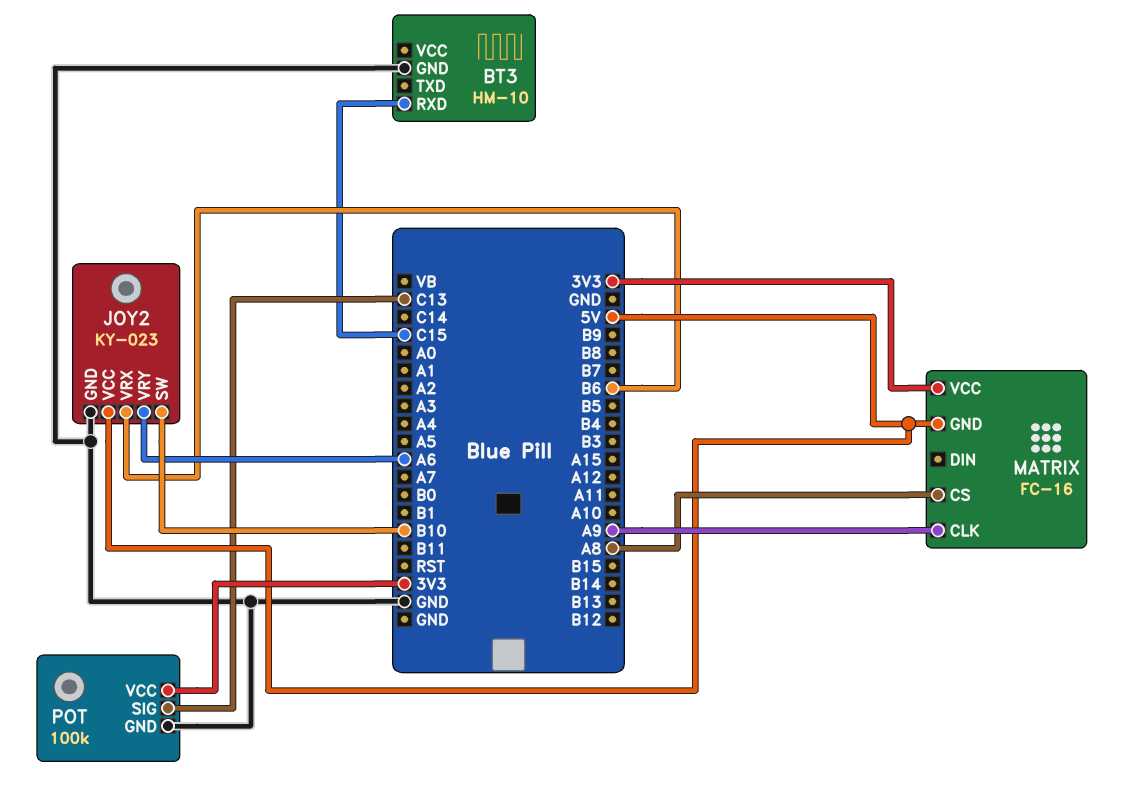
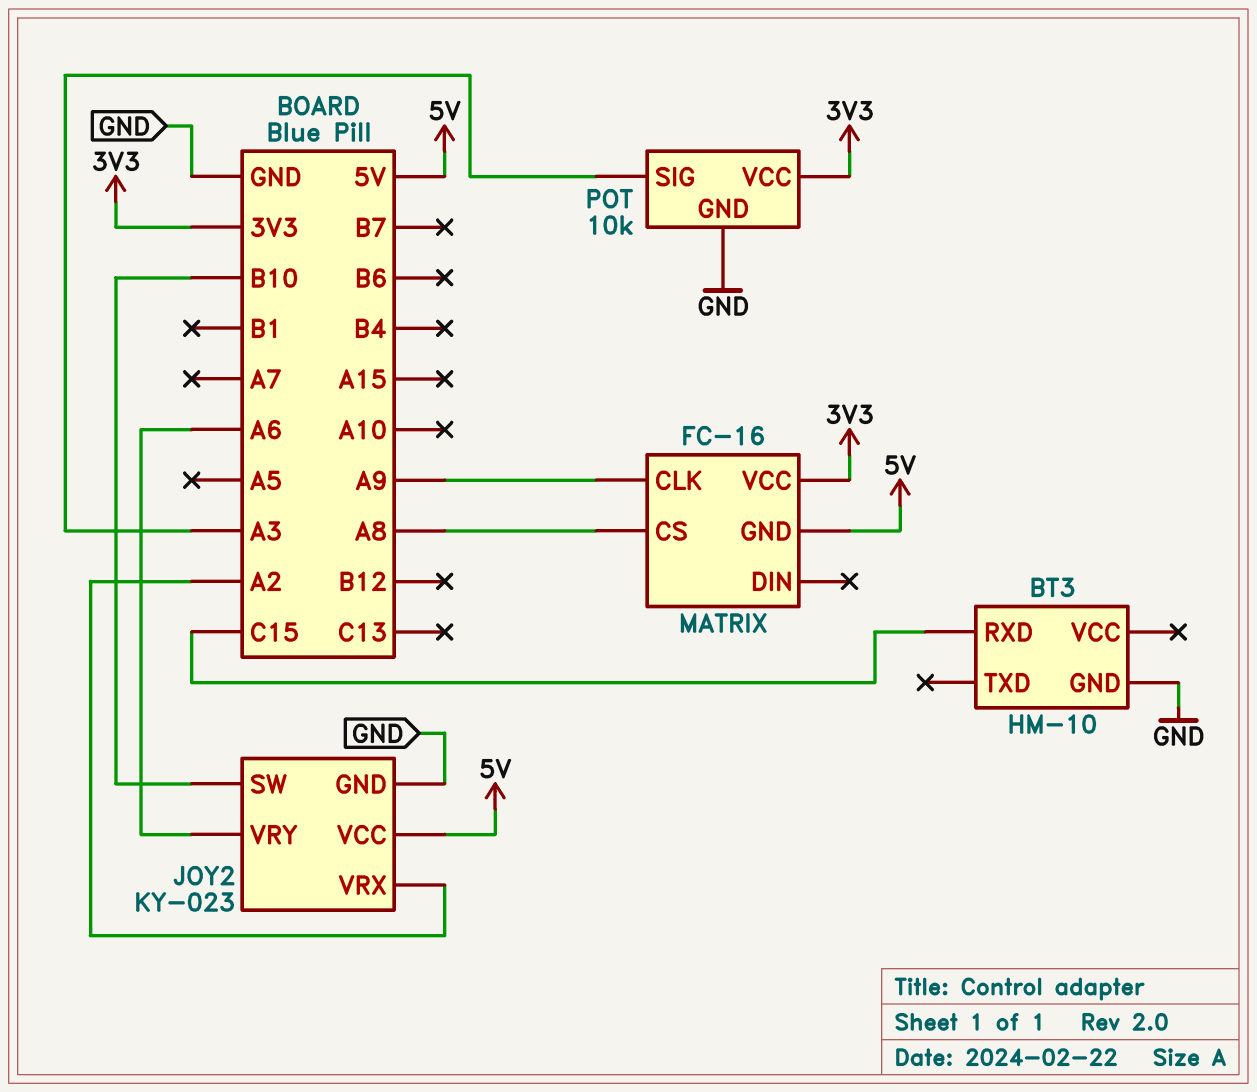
JOY2 pin VRX: B6 -> A2
POT: 100k -> 10k
POT pin SIG: C13 -> A3

